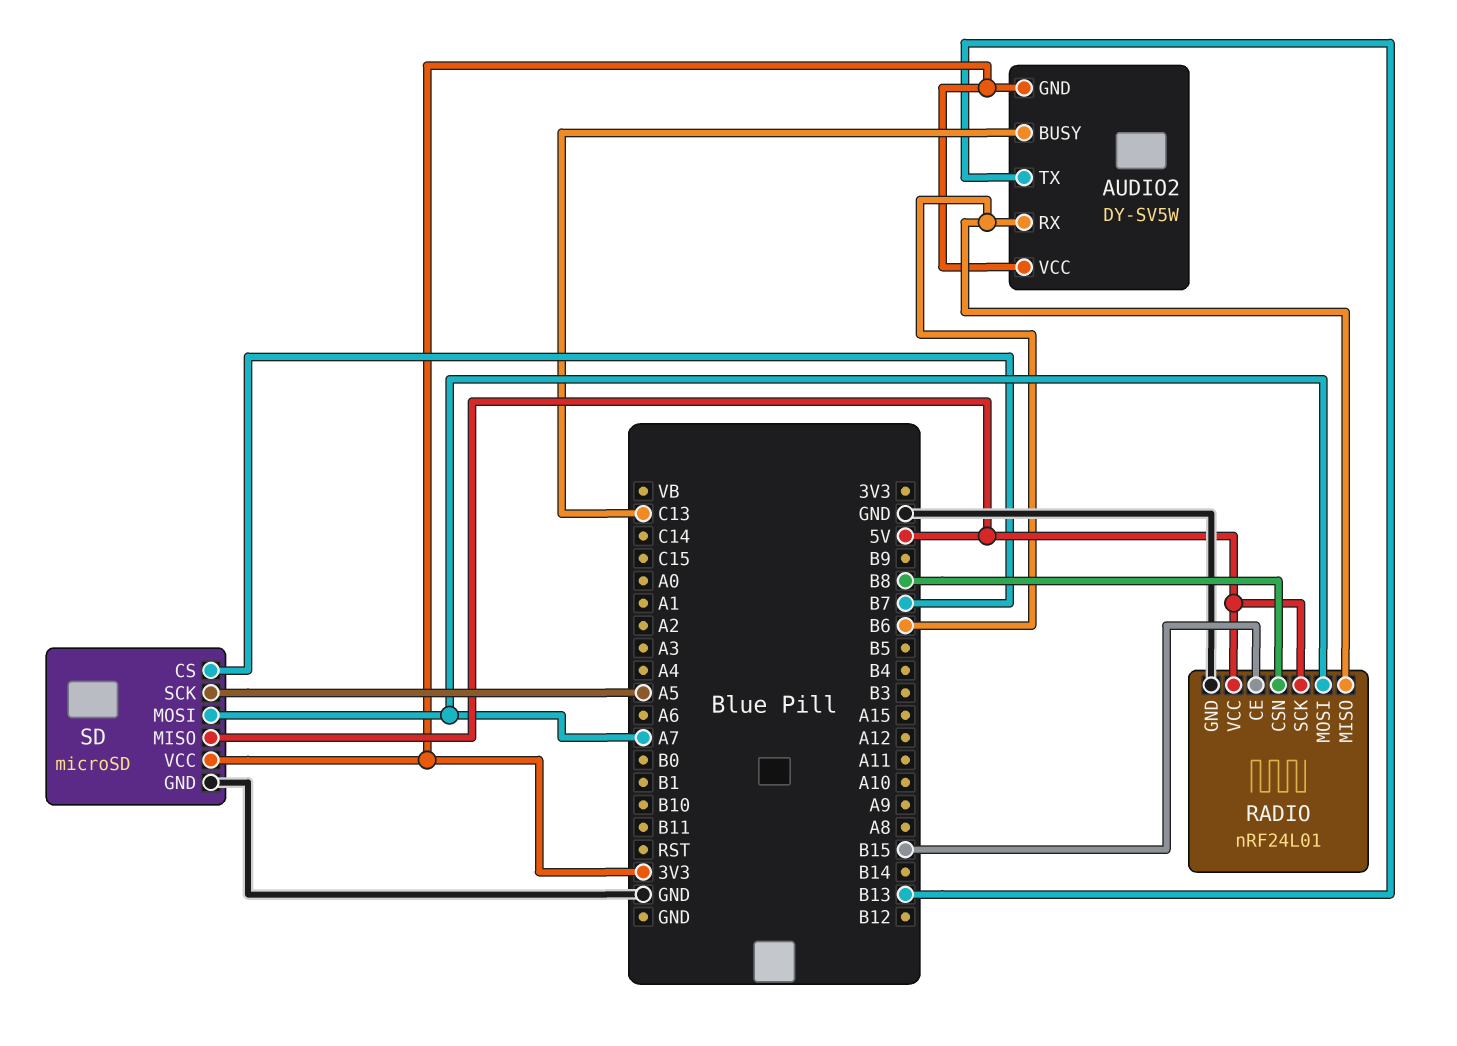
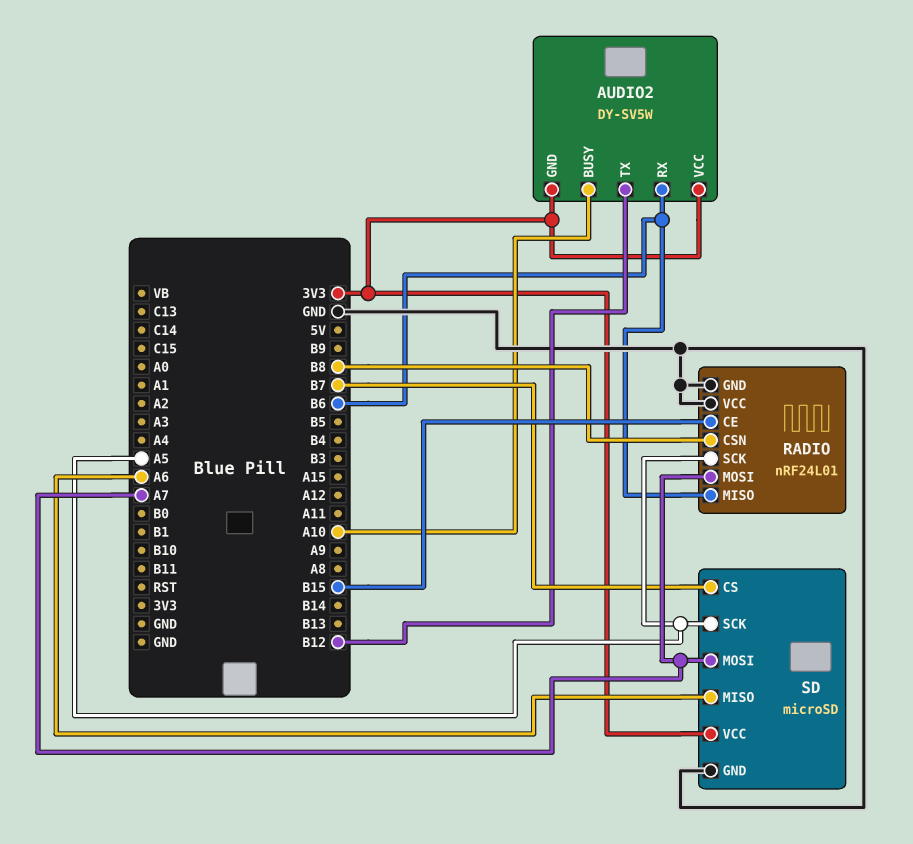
AUDIO2 pin BUSY: C13 -> A10
AUDIO2 pin TX: B13 -> B12
RADIO pin SCK: 5V -> A5
RADIO pin VCC: 5V -> GND
SD pin MISO: 5V -> A6

